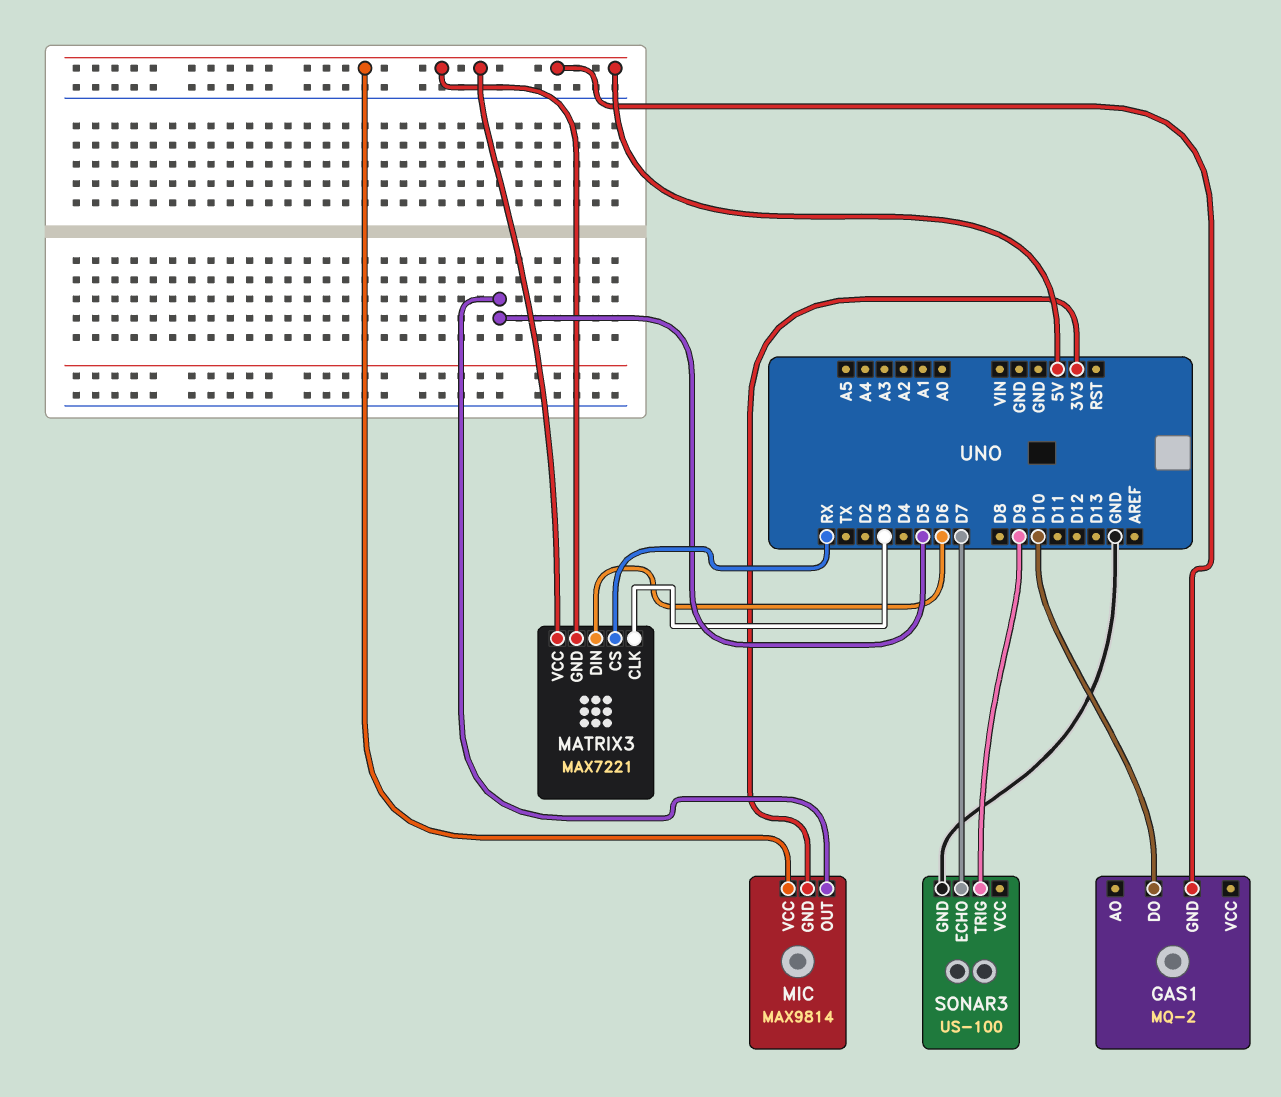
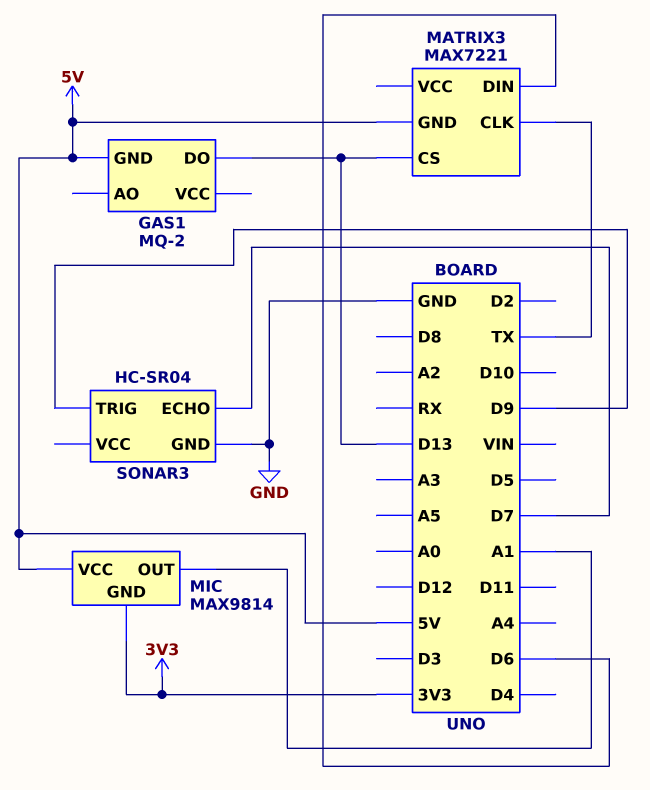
GAS1 pin DO: D10 -> D13
MATRIX3 pin CLK: D3 -> TX
MATRIX3 pin CS: RX -> D13
MATRIX3 pin VCC: 5V -> none
MIC pin OUT: D5 -> A1
SONAR3: US-100 -> HC-SR04

